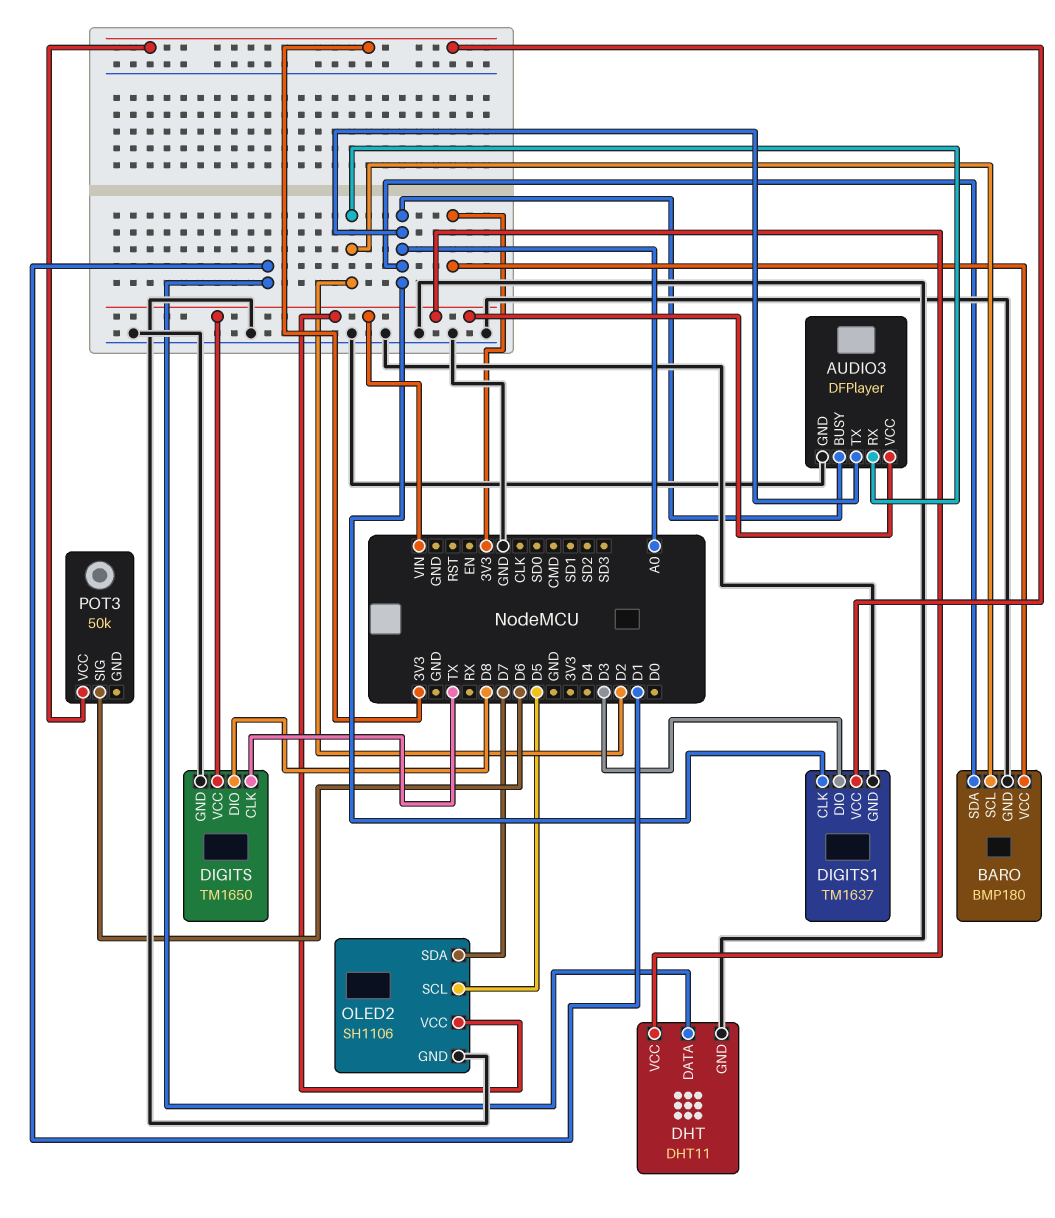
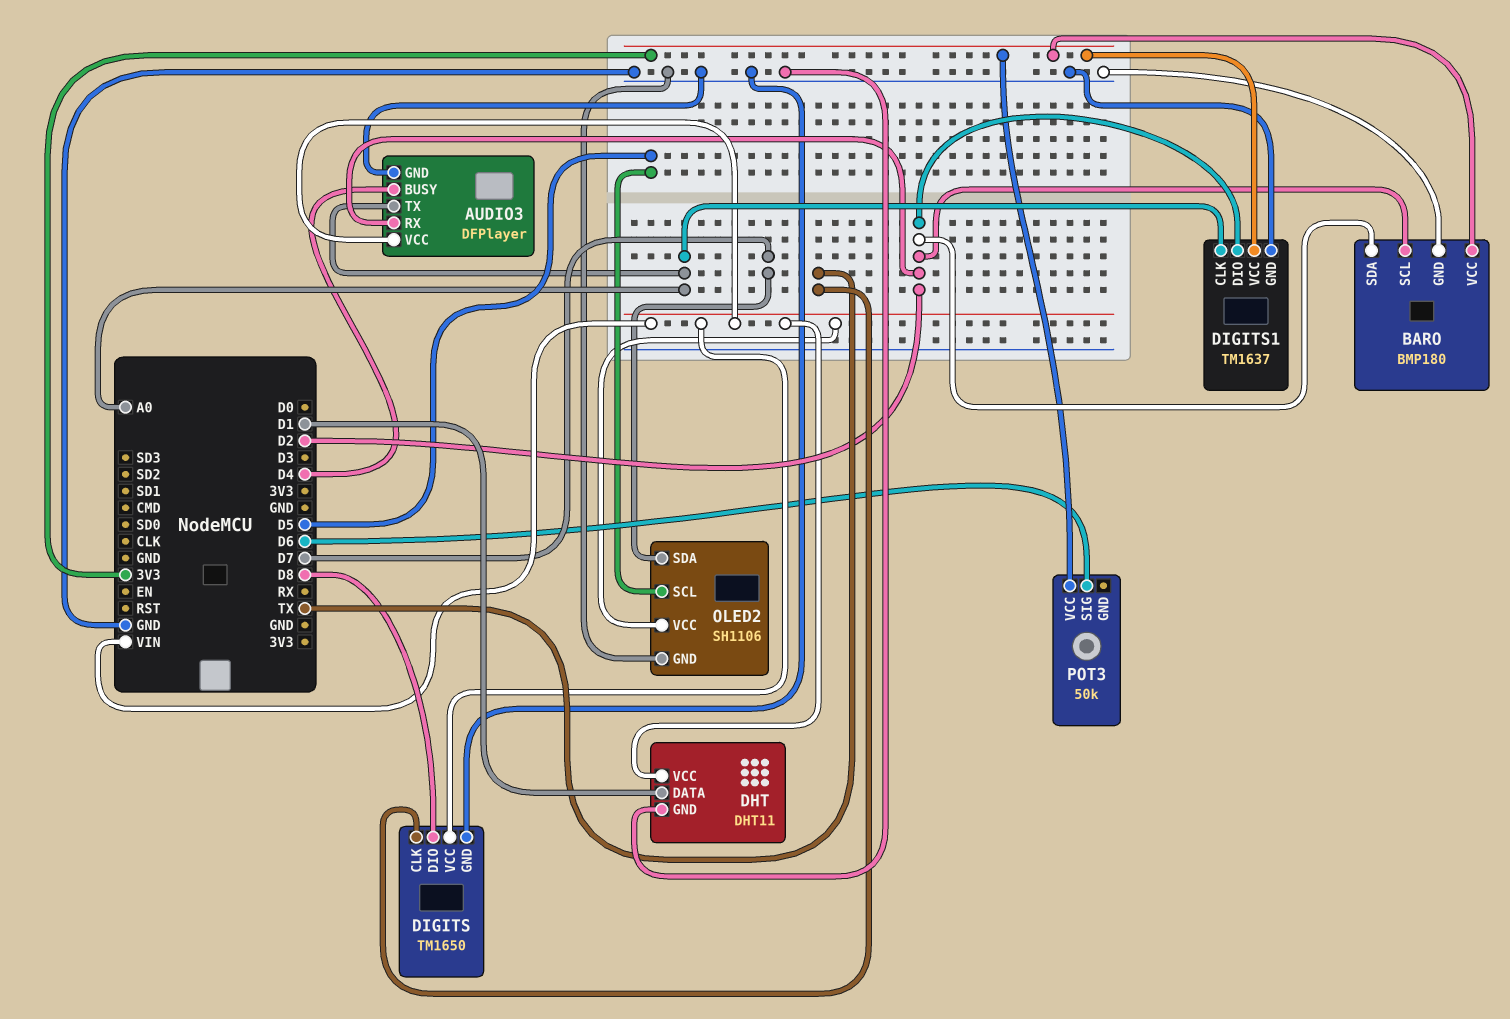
AUDIO3 pin BUSY: A0 -> D4
BARO pin SDA: A0 -> D2
DIGITS1 pin DIO: D3 -> D2

